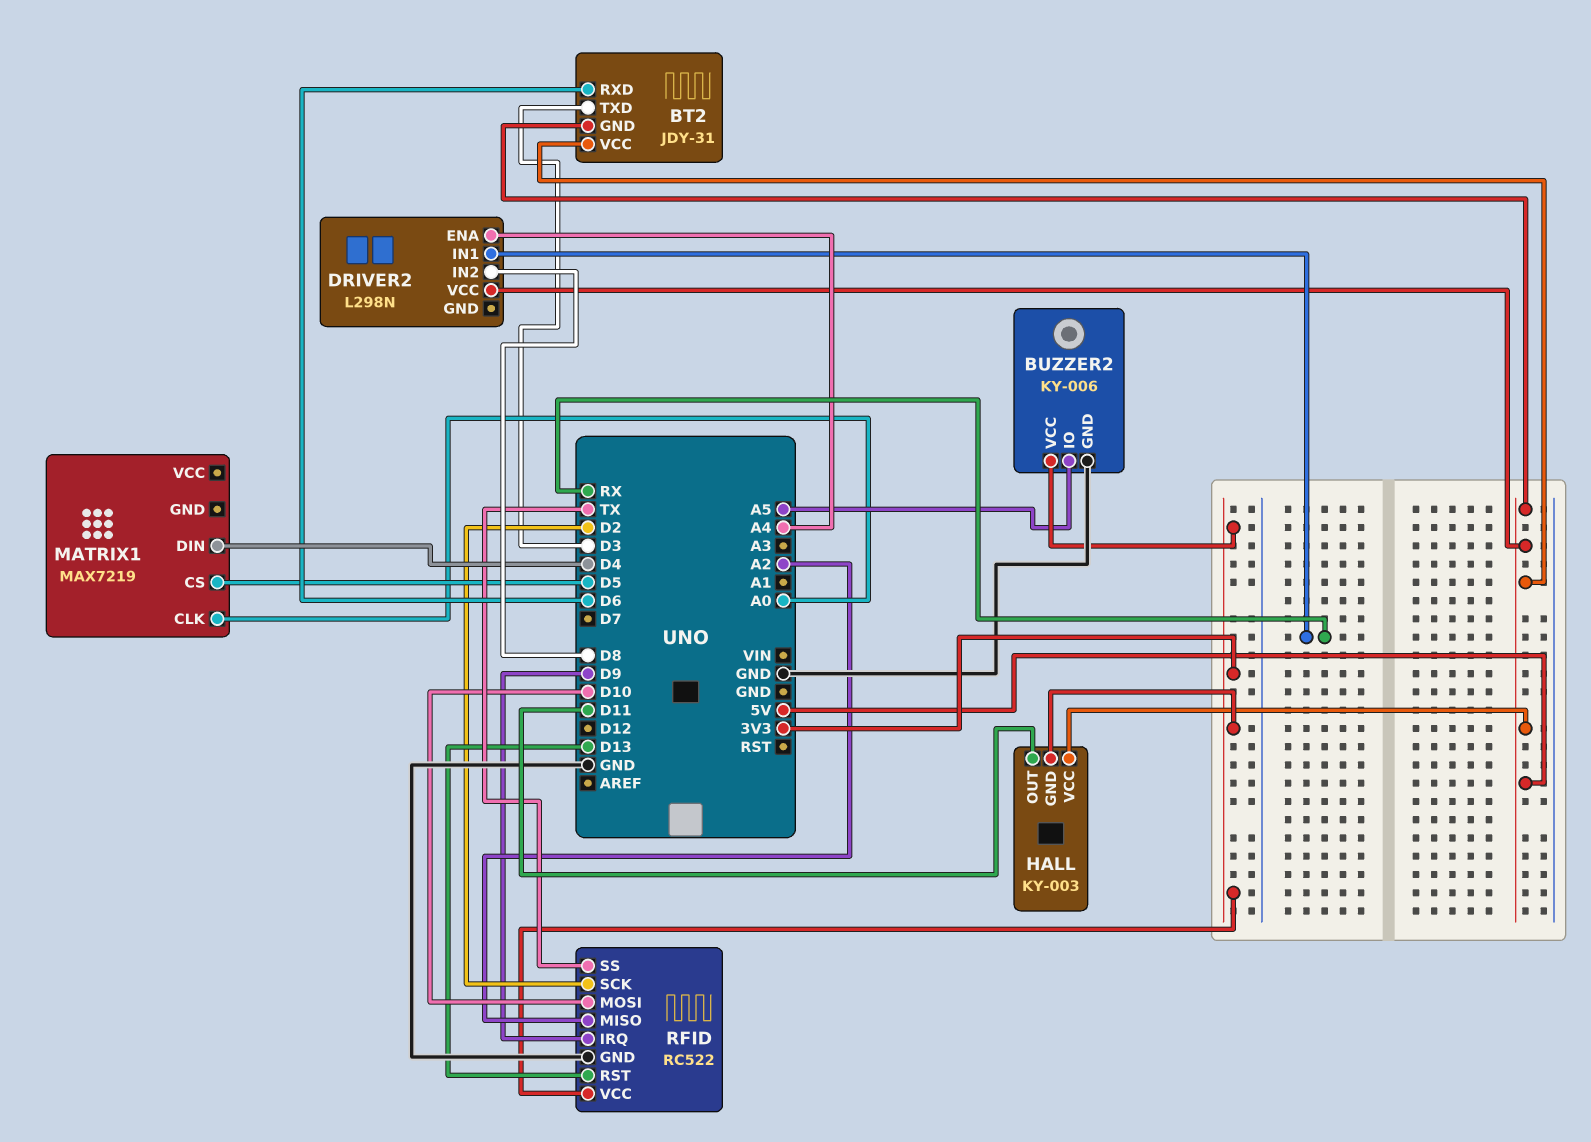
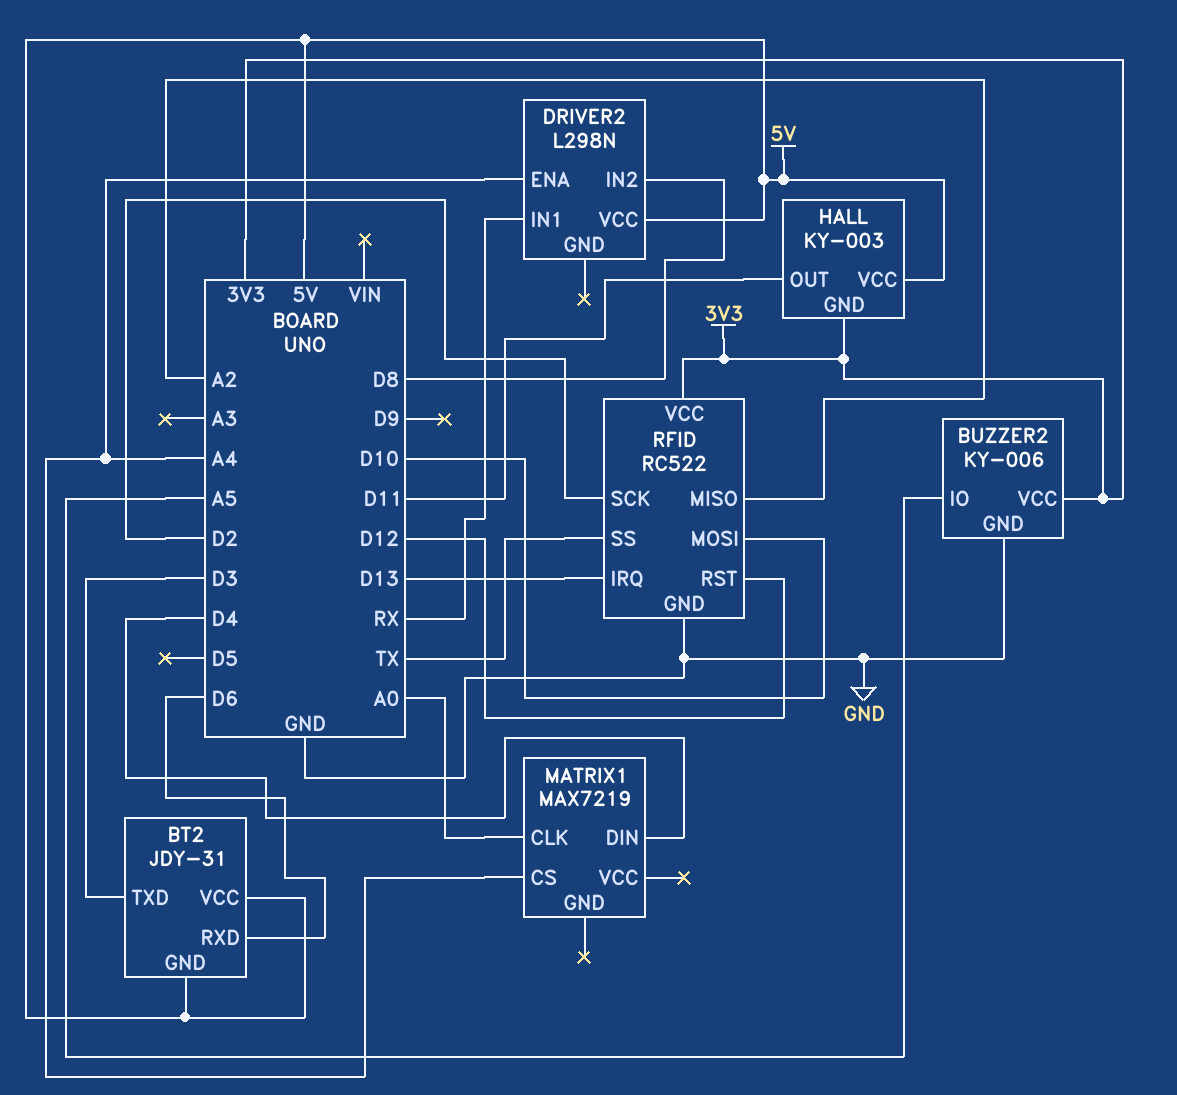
MATRIX1 pin CS: D5 -> A4
RFID pin IRQ: D9 -> D13
RFID pin RST: D13 -> D12

